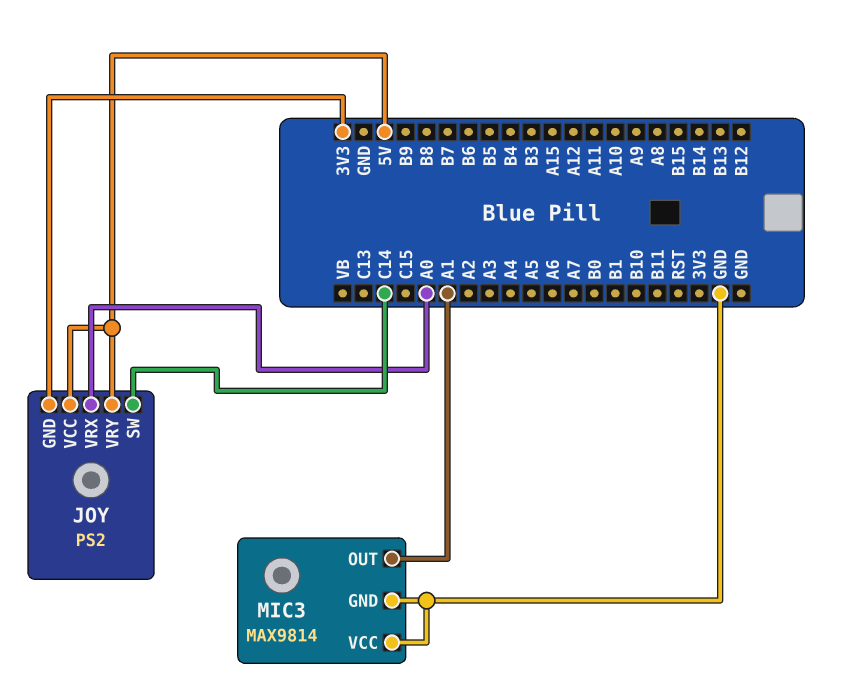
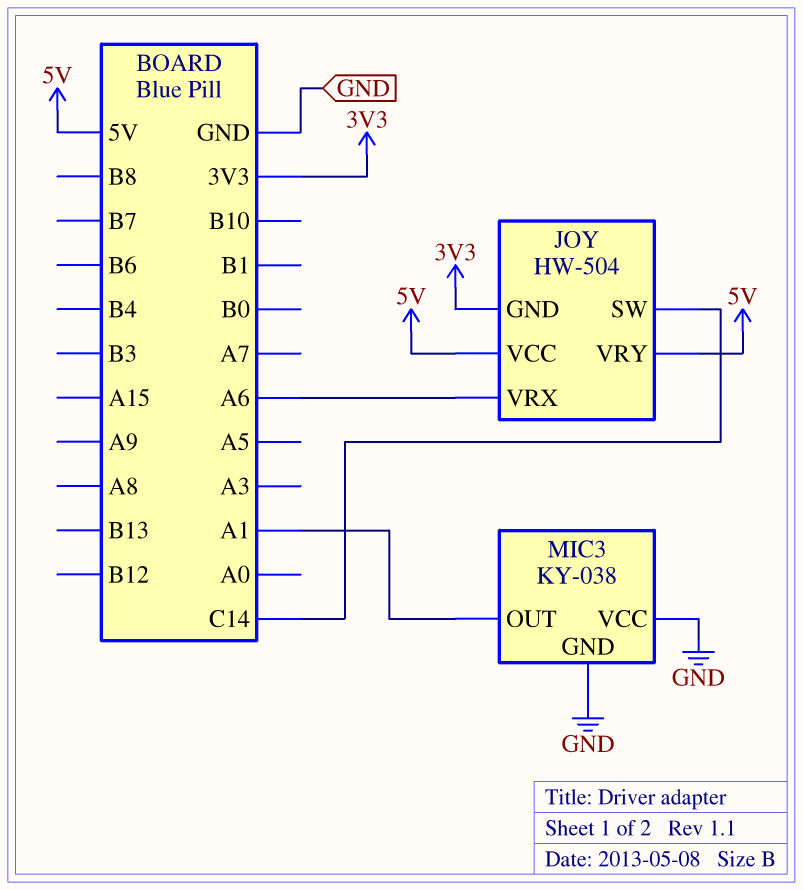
JOY: PS2 -> HW-504
JOY pin VRX: A0 -> A6
MIC3: MAX9814 -> KY-038

